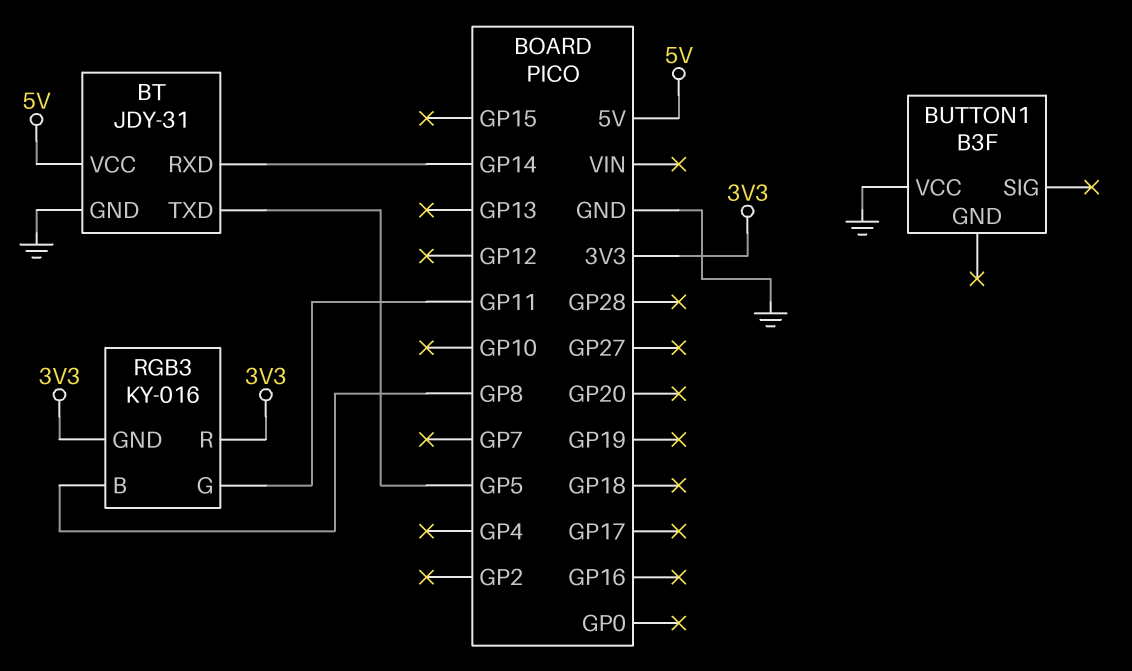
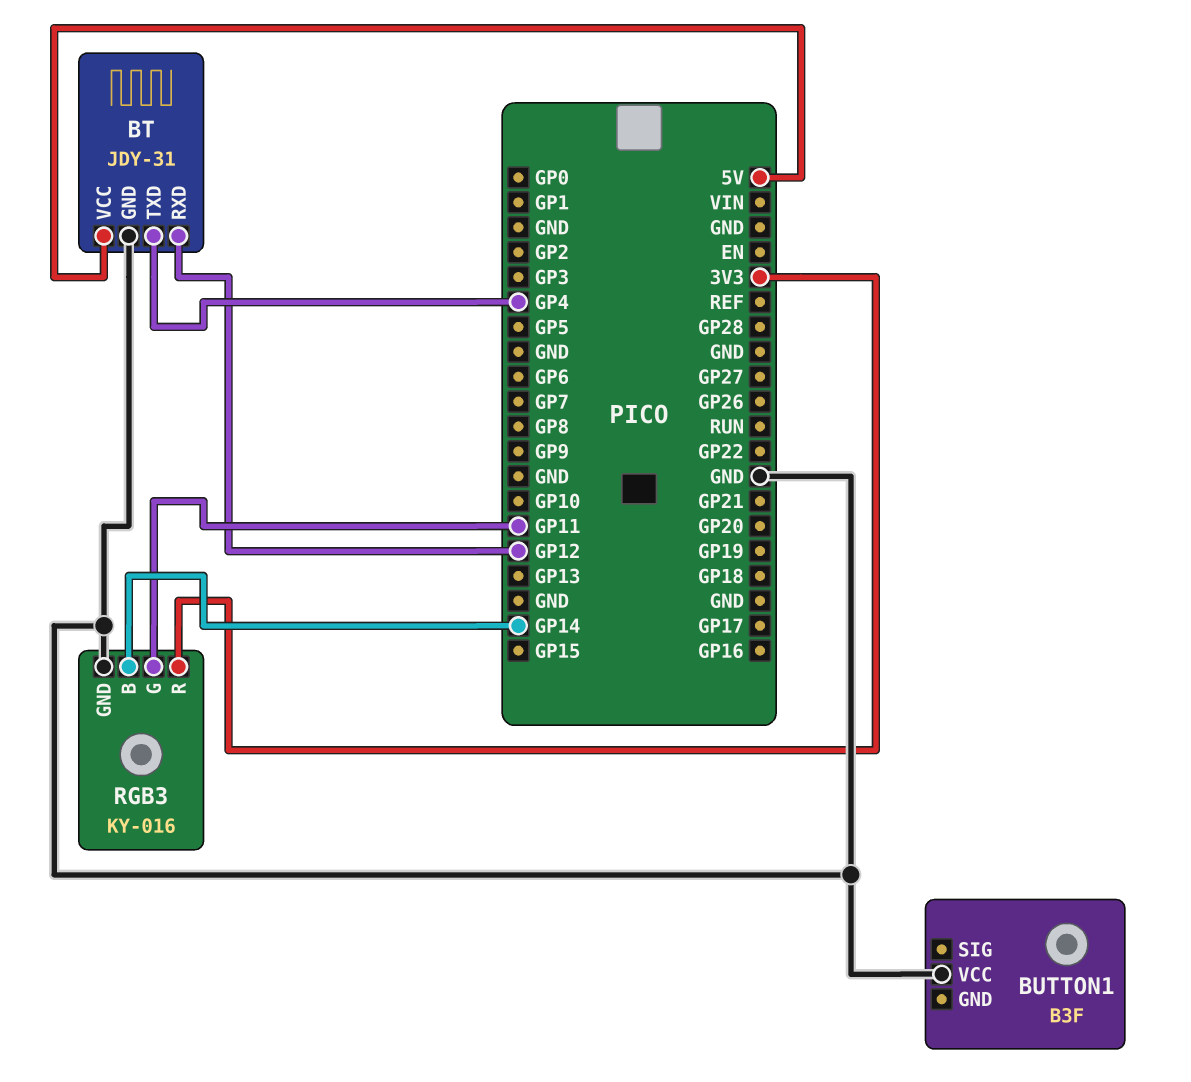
BT pin RXD: GP14 -> GP12
BT pin TXD: GP5 -> GP4
RGB3 pin B: GP8 -> GP14
RGB3 pin GND: 3V3 -> GND

